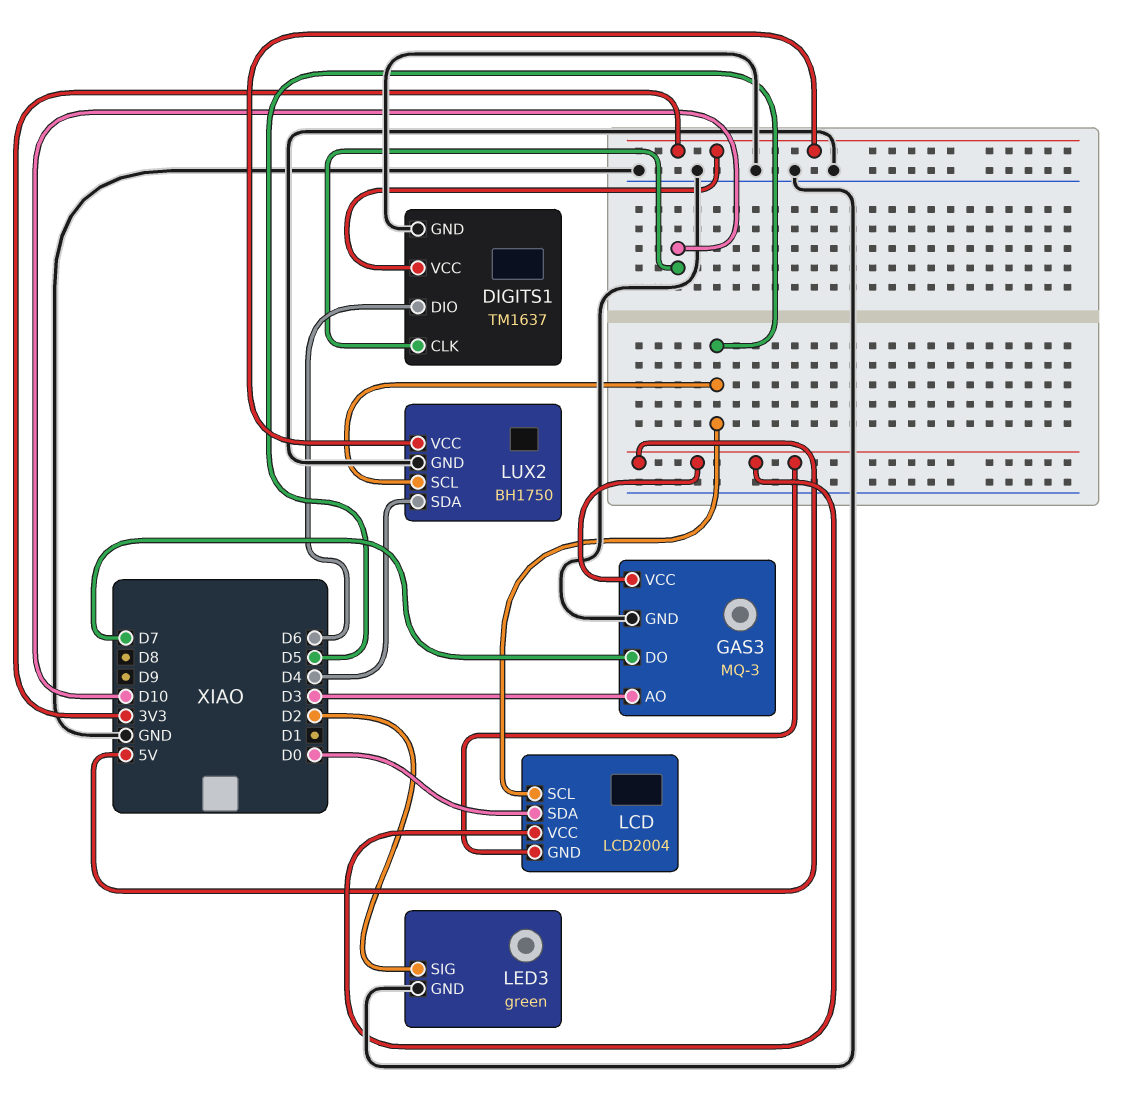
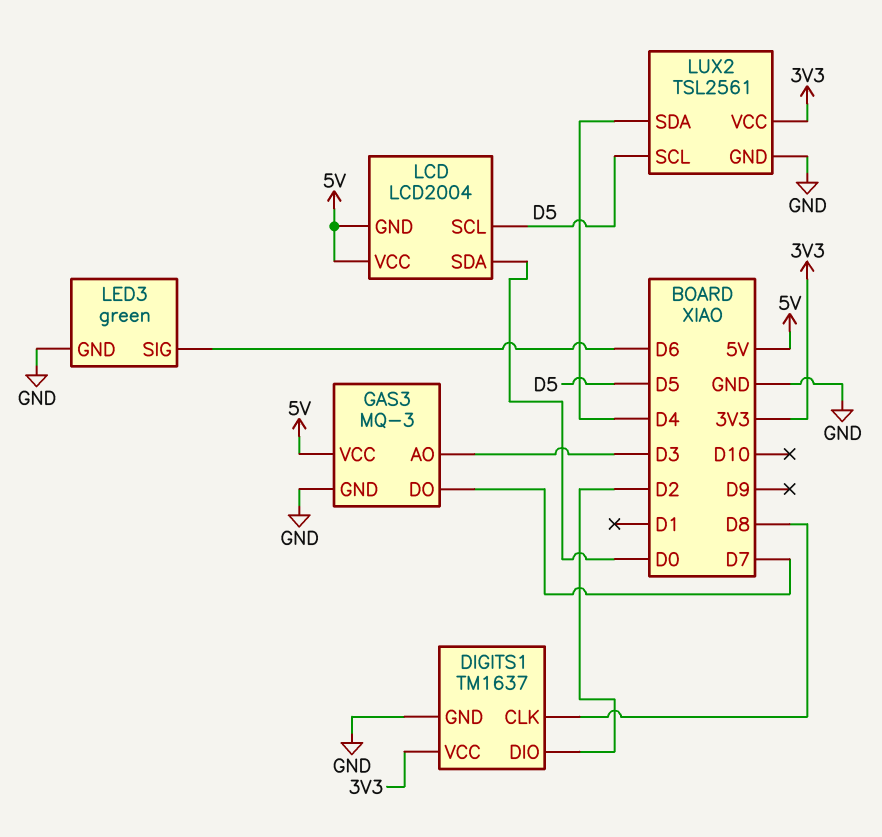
DIGITS1 pin CLK: D10 -> D8
DIGITS1 pin DIO: D6 -> D2
LED3 pin SIG: D2 -> D6
LUX2: BH1750 -> TSL2561

